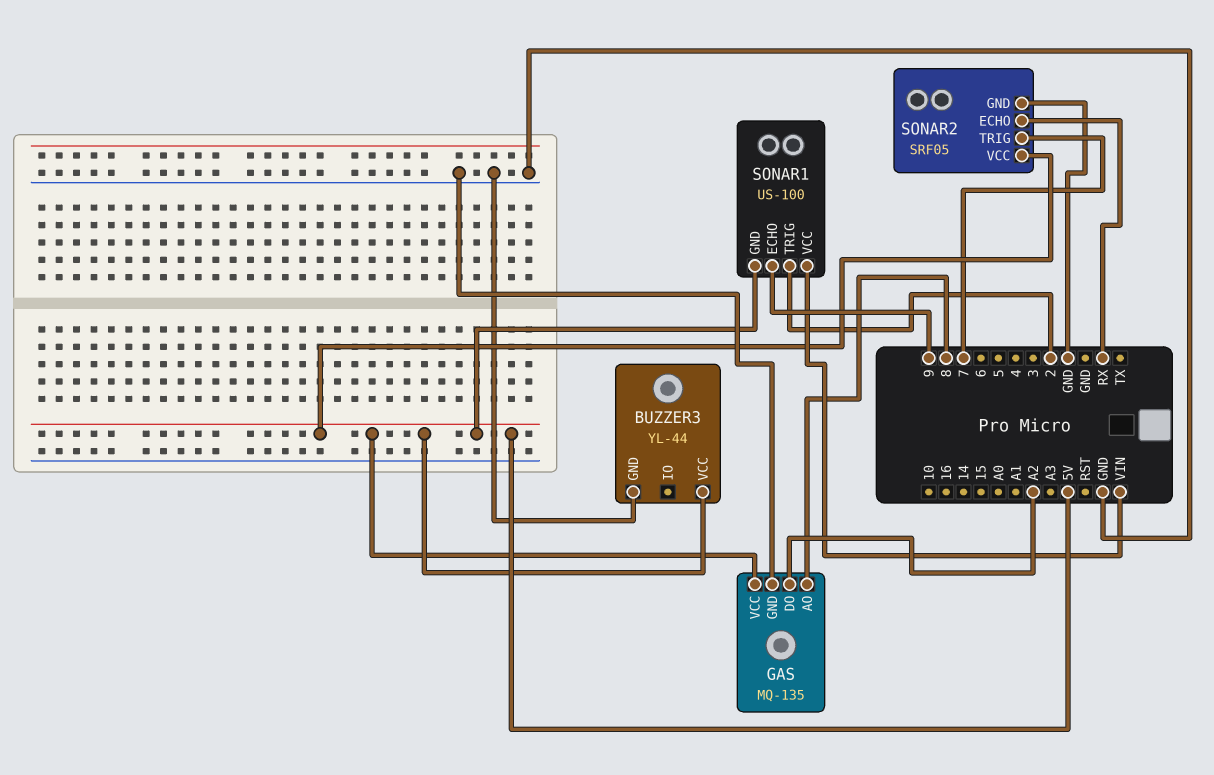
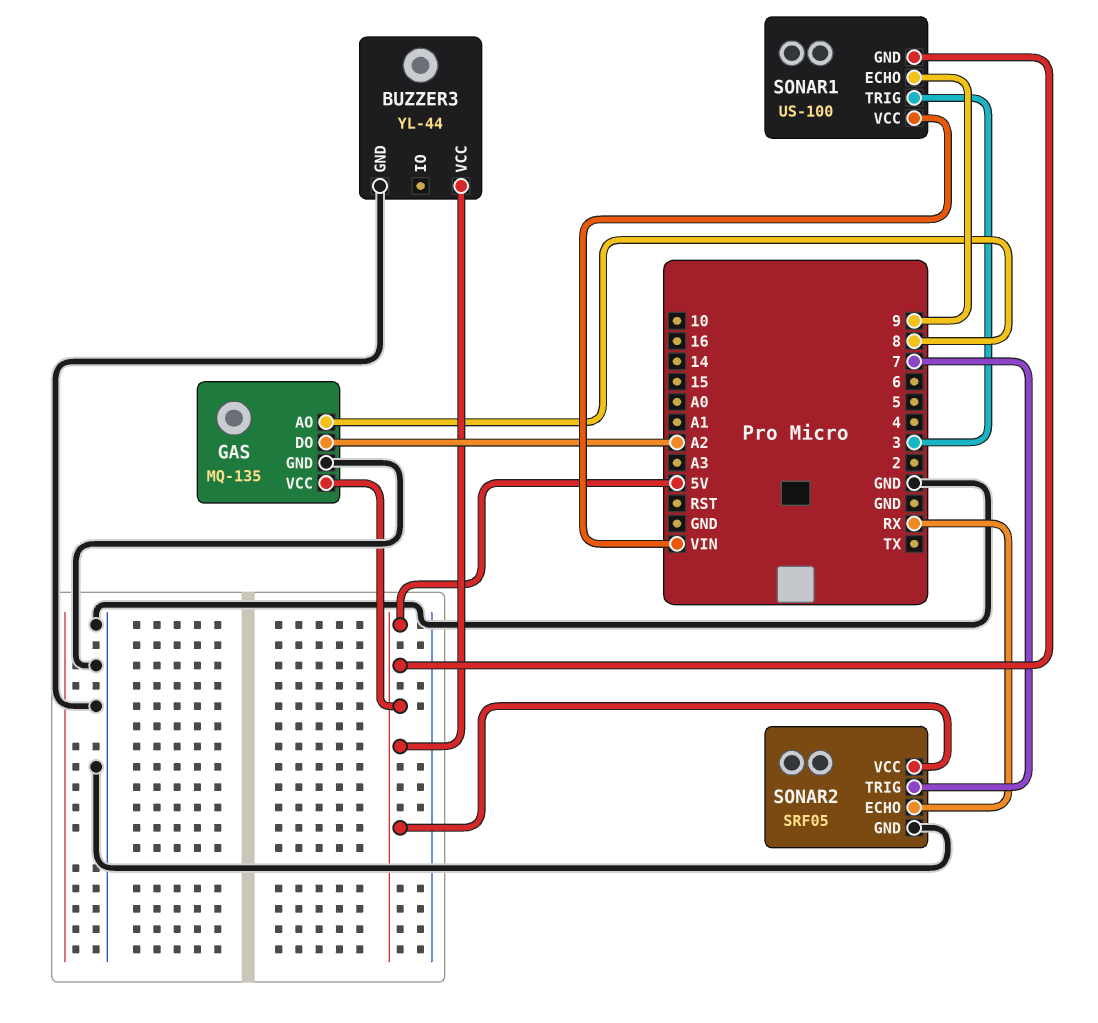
SONAR1 pin TRIG: 2 -> 3

